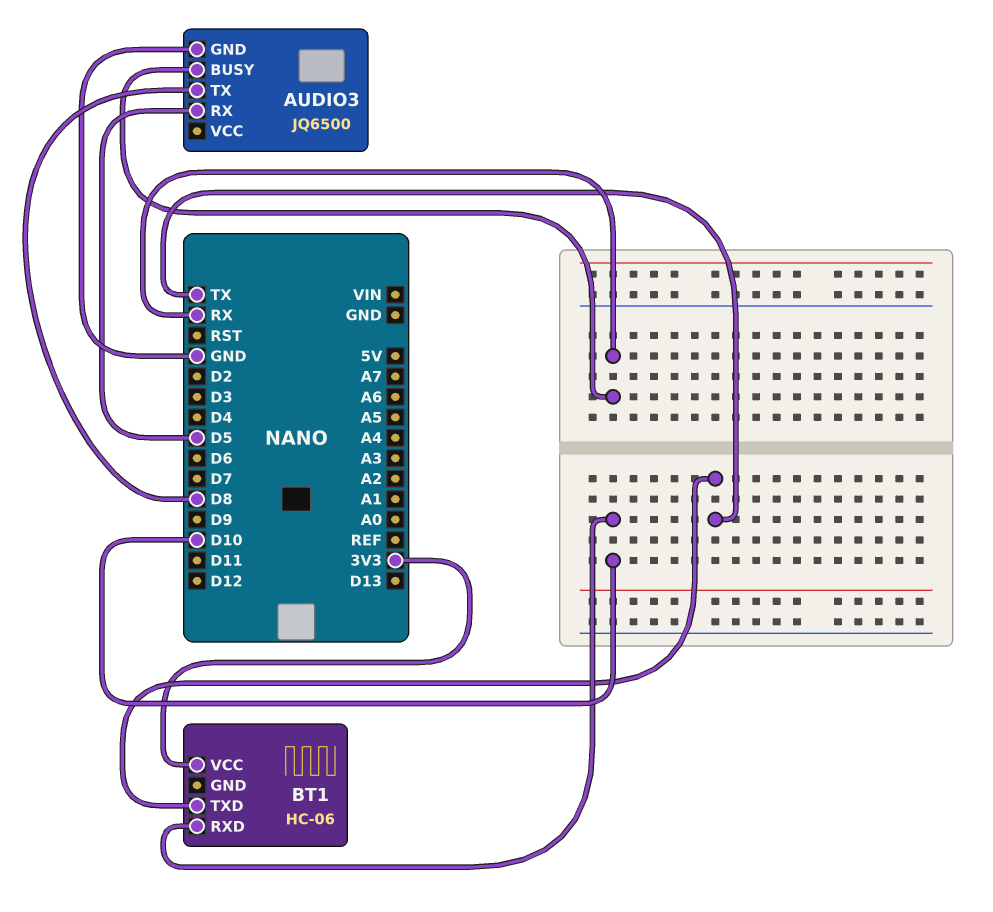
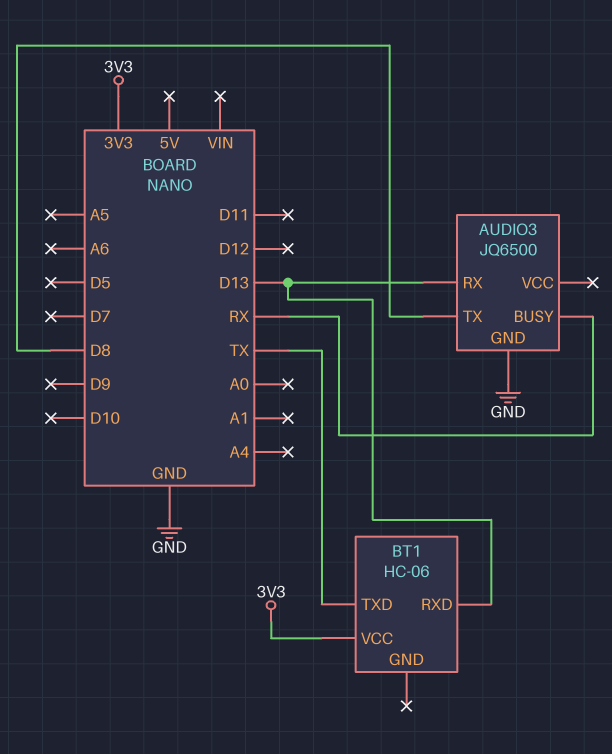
AUDIO3 pin RX: D5 -> D13
BT1 pin RXD: D10 -> D13

